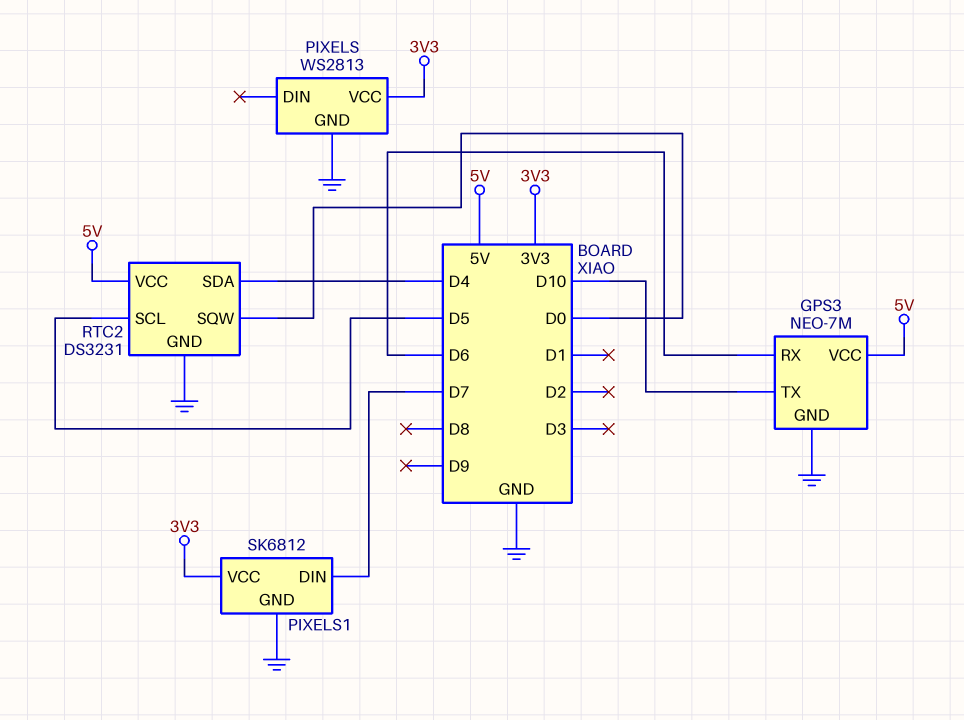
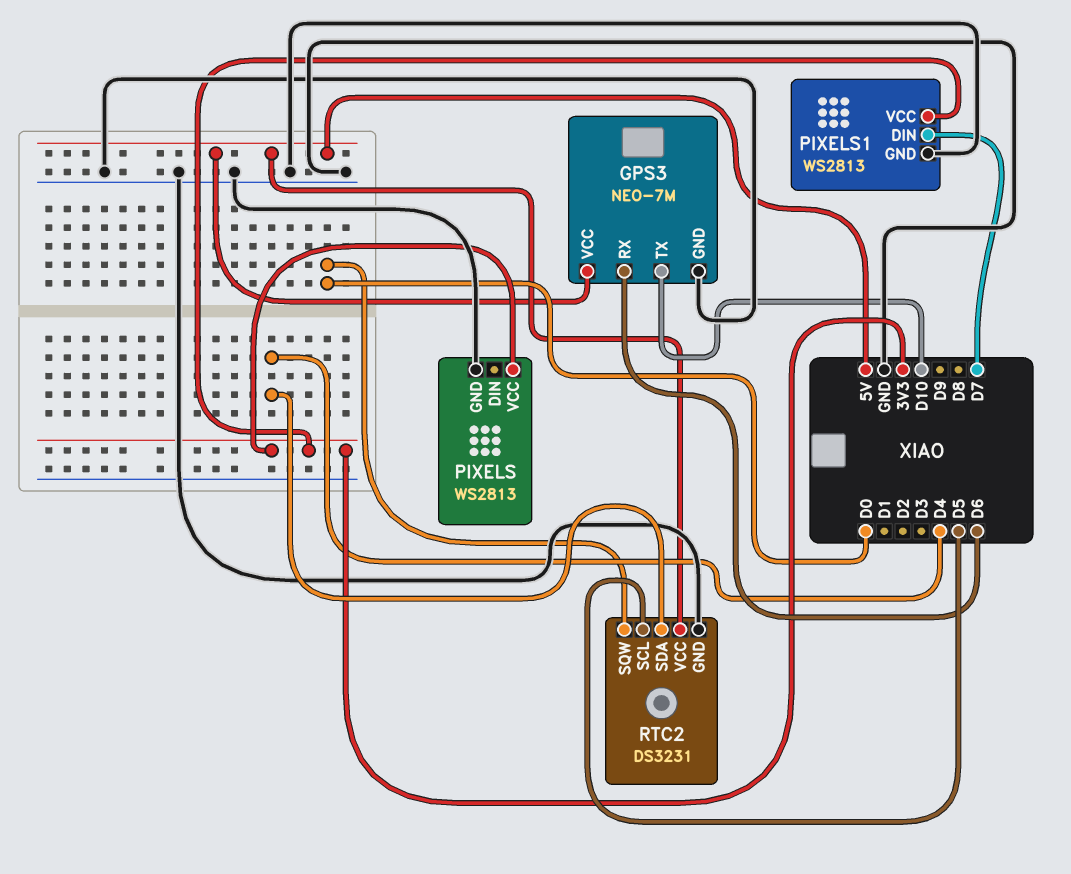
PIXELS1: SK6812 -> WS2813

